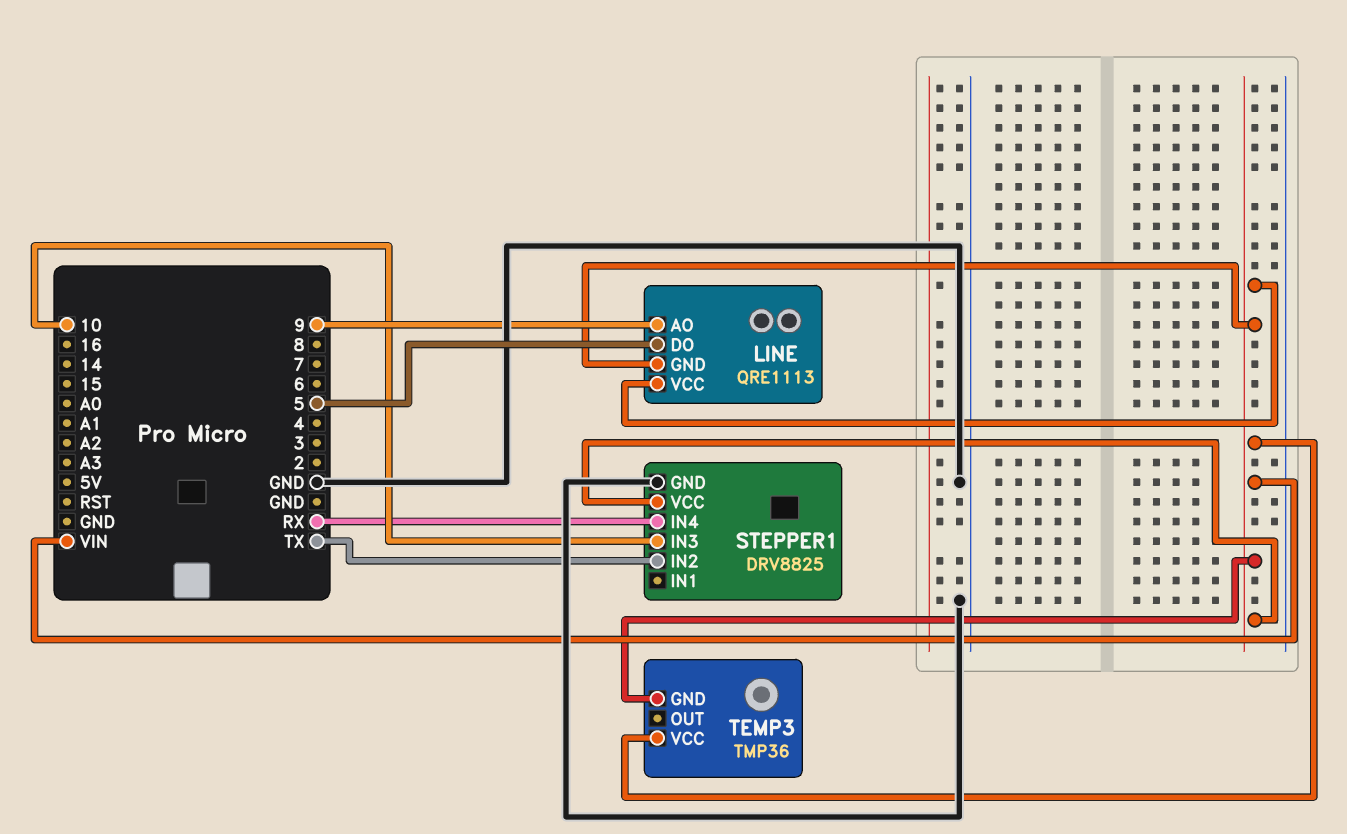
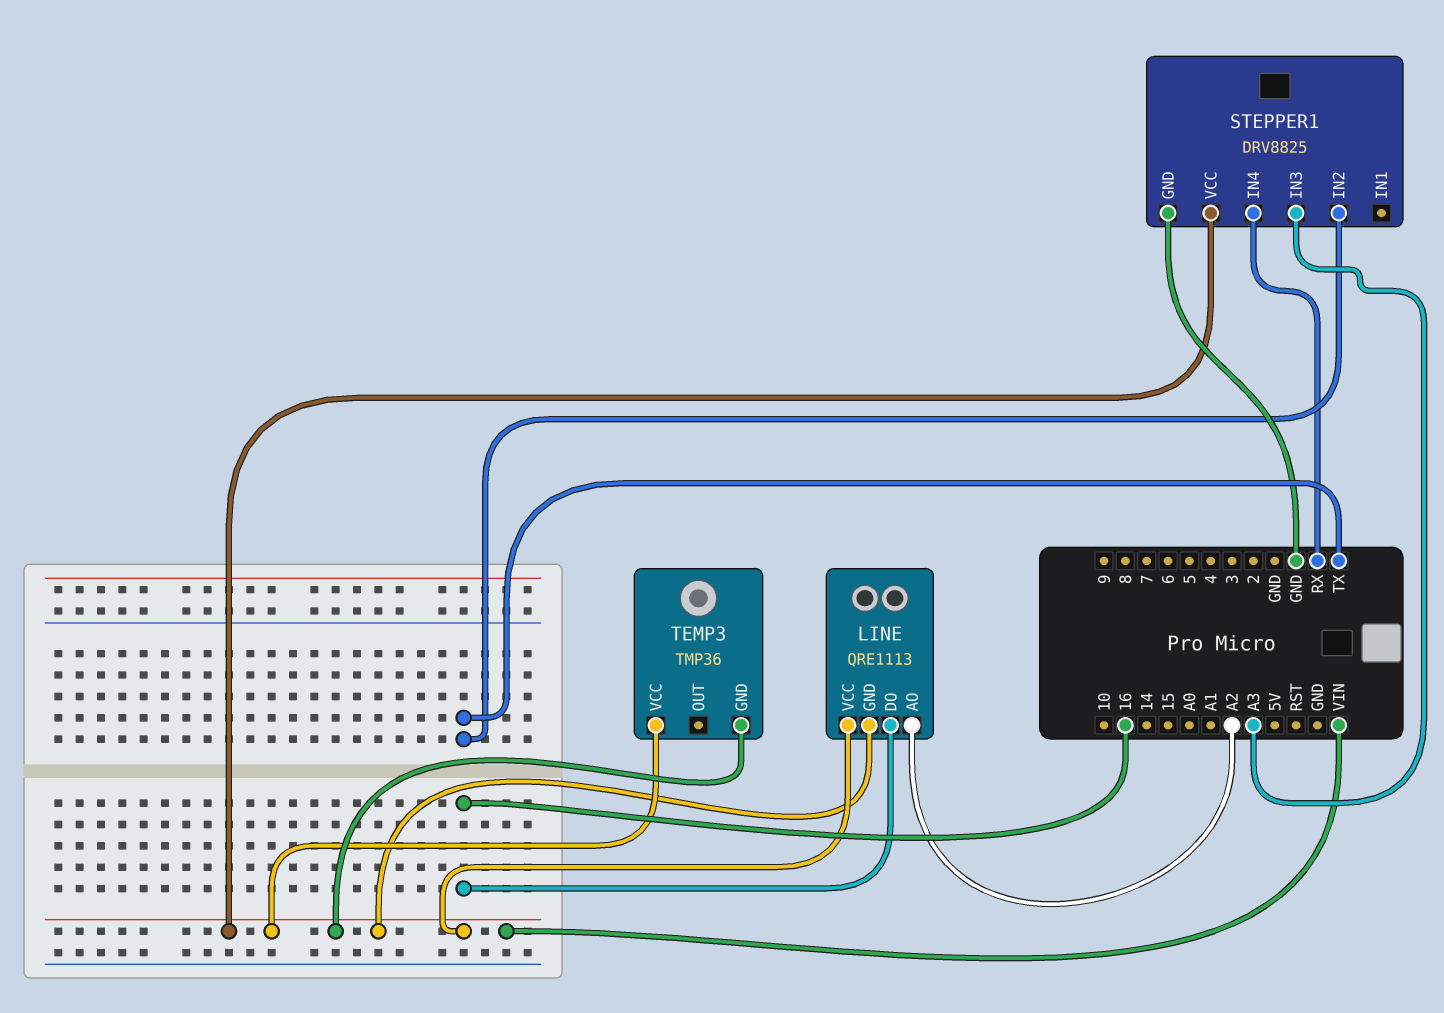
LINE pin AO: 9 -> A2
LINE pin DO: 5 -> 16
STEPPER1 pin IN3: 10 -> A3

